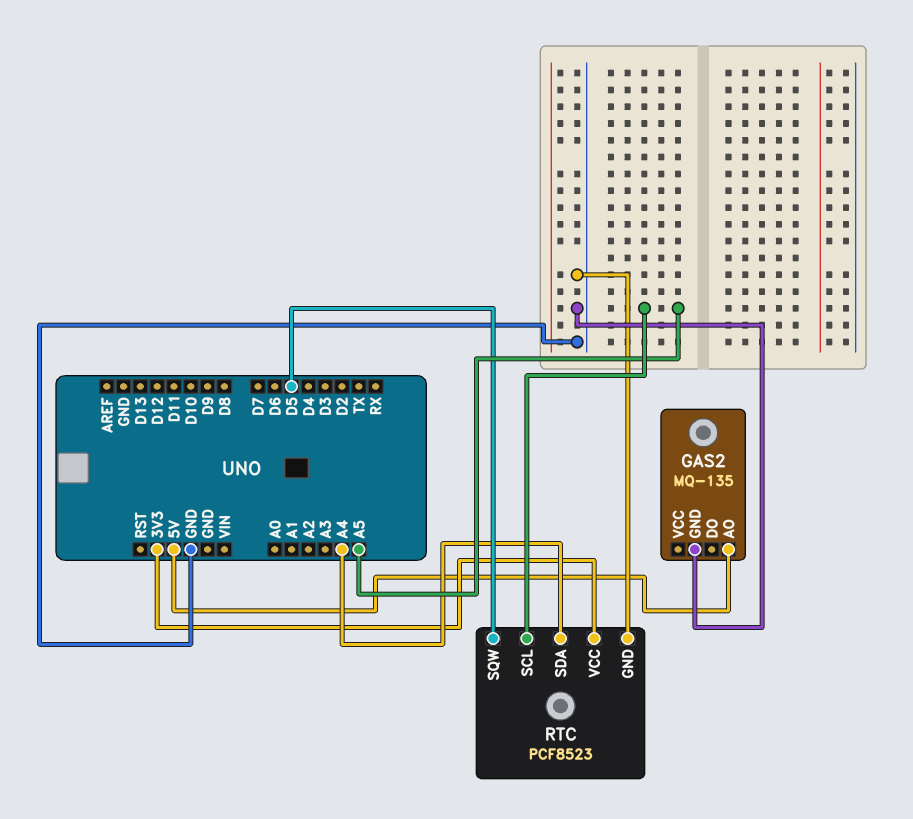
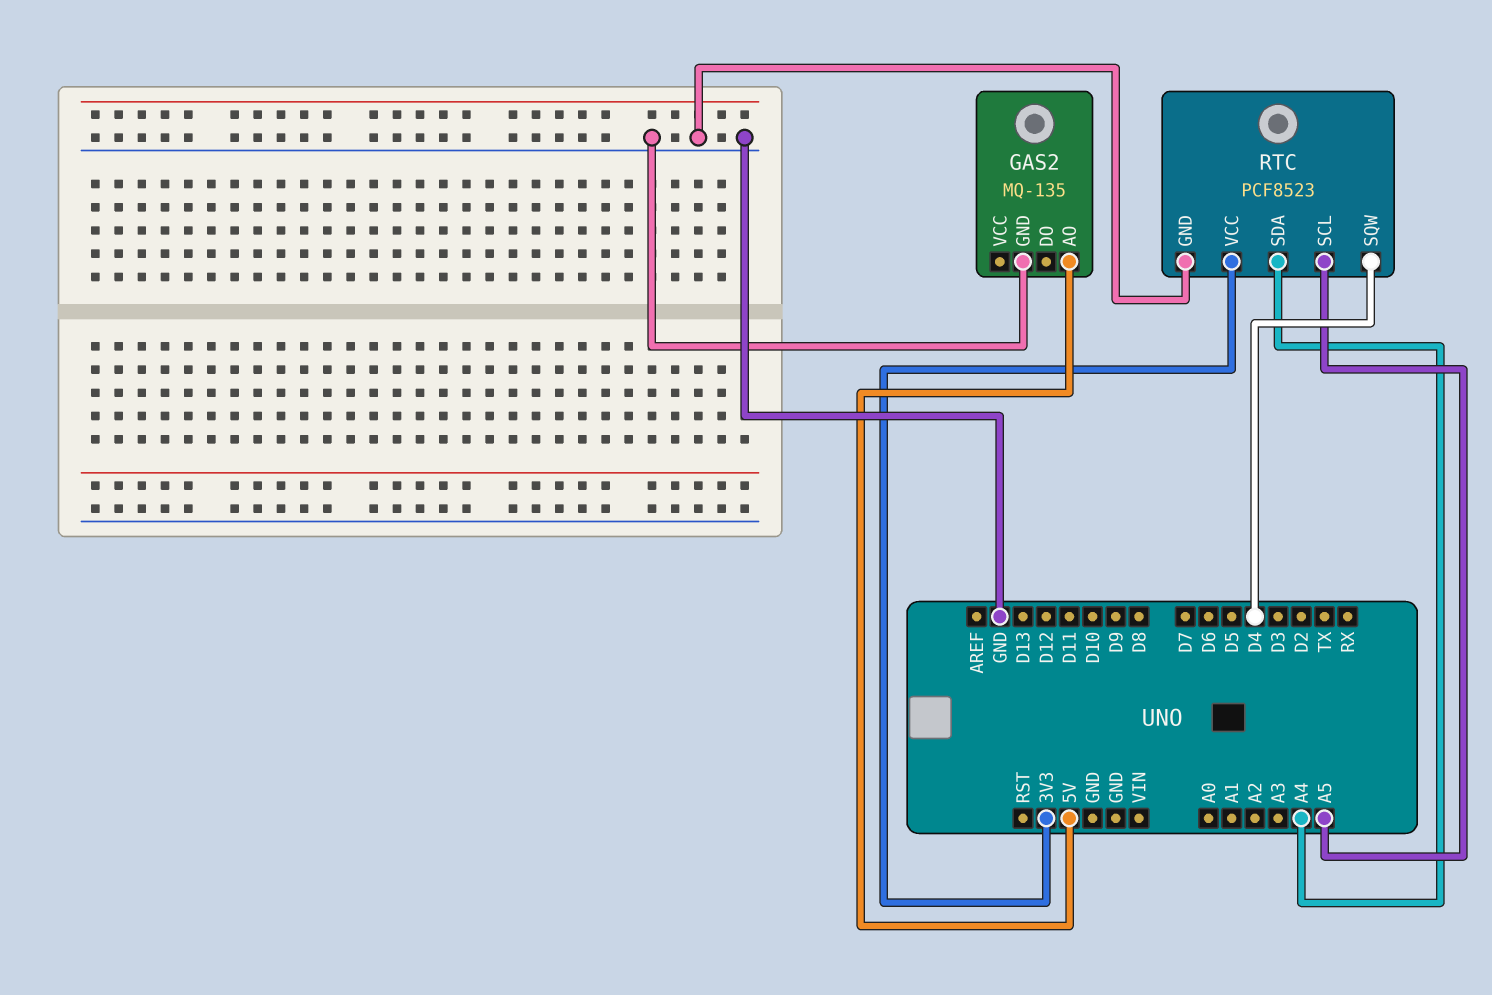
RTC pin SQW: D5 -> D4

